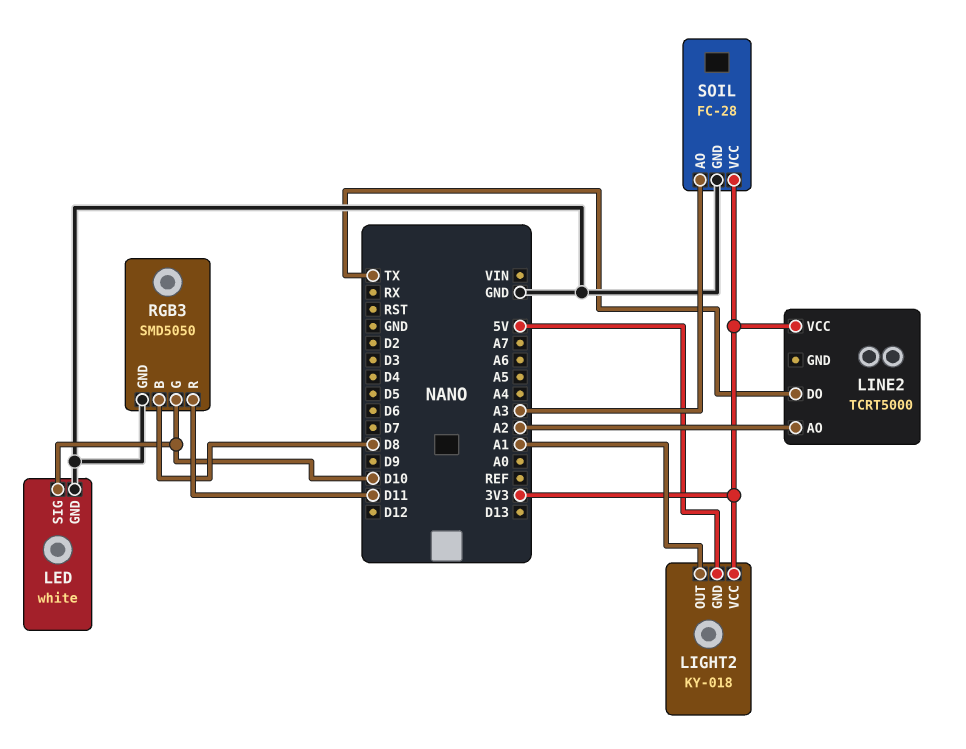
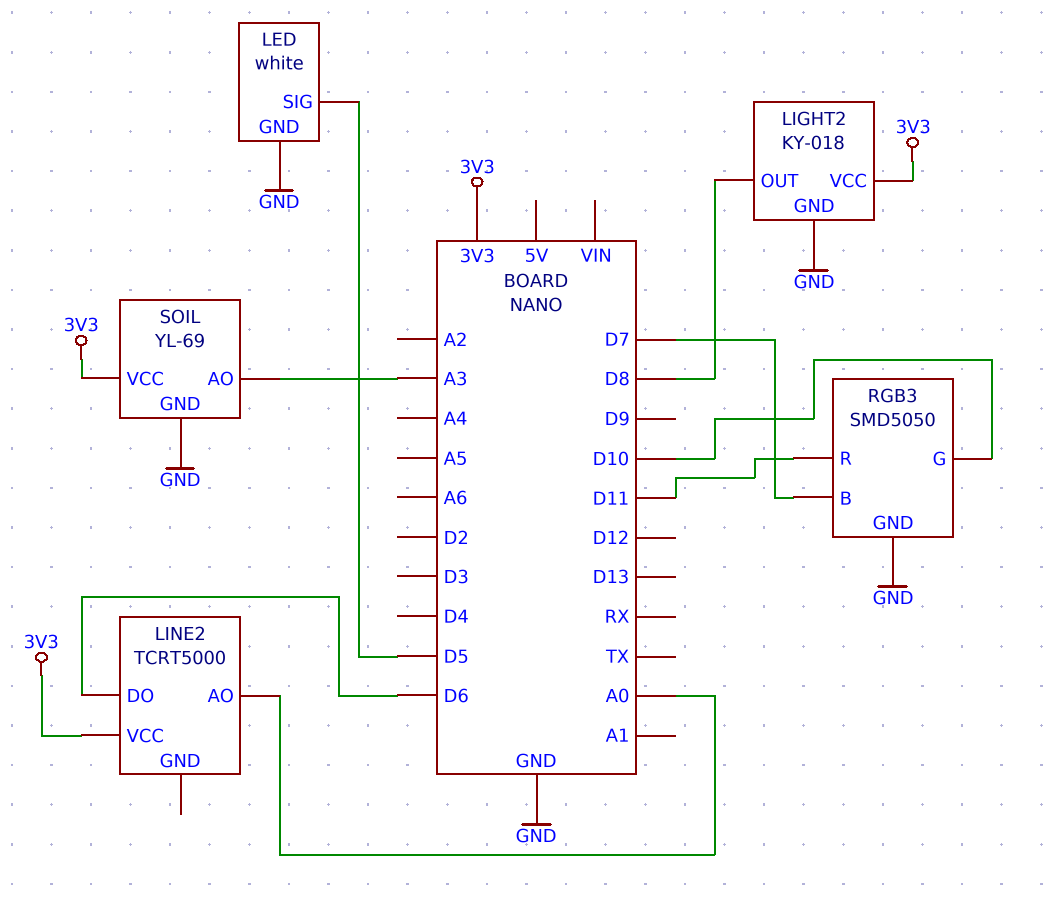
LED pin SIG: D10 -> D5
LIGHT2 pin GND: 5V -> GND
LIGHT2 pin OUT: A1 -> D8
LINE2 pin AO: A2 -> A0
LINE2 pin DO: TX -> D6
RGB3 pin B: D8 -> D7
SOIL: FC-28 -> YL-69

